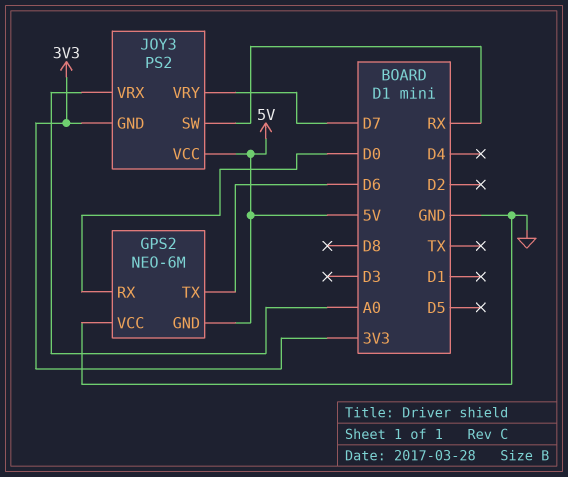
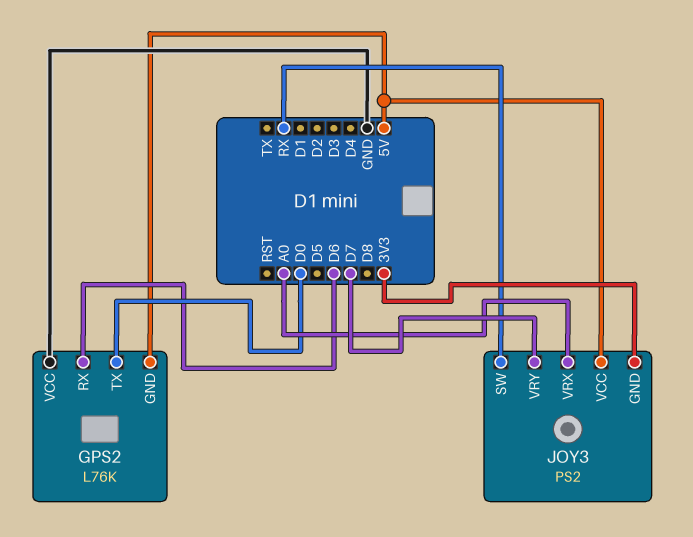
GPS2: NEO-6M -> L76K
GPS2 pin RX: D0 -> D6
GPS2 pin TX: D6 -> D0

